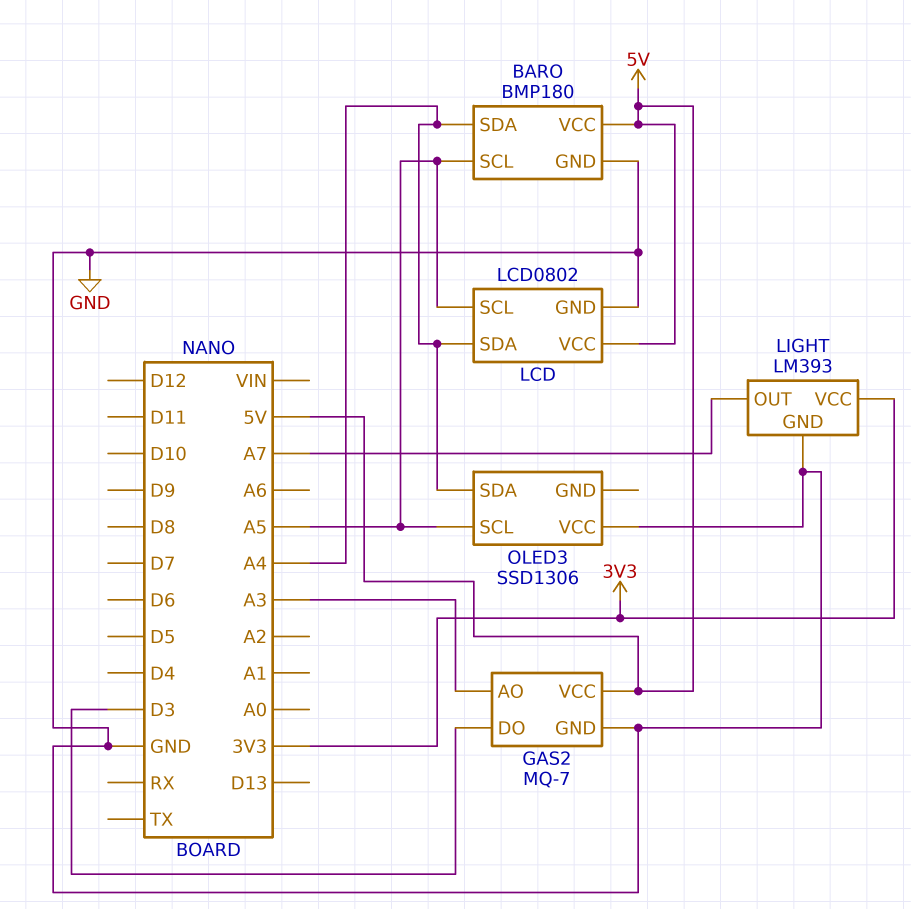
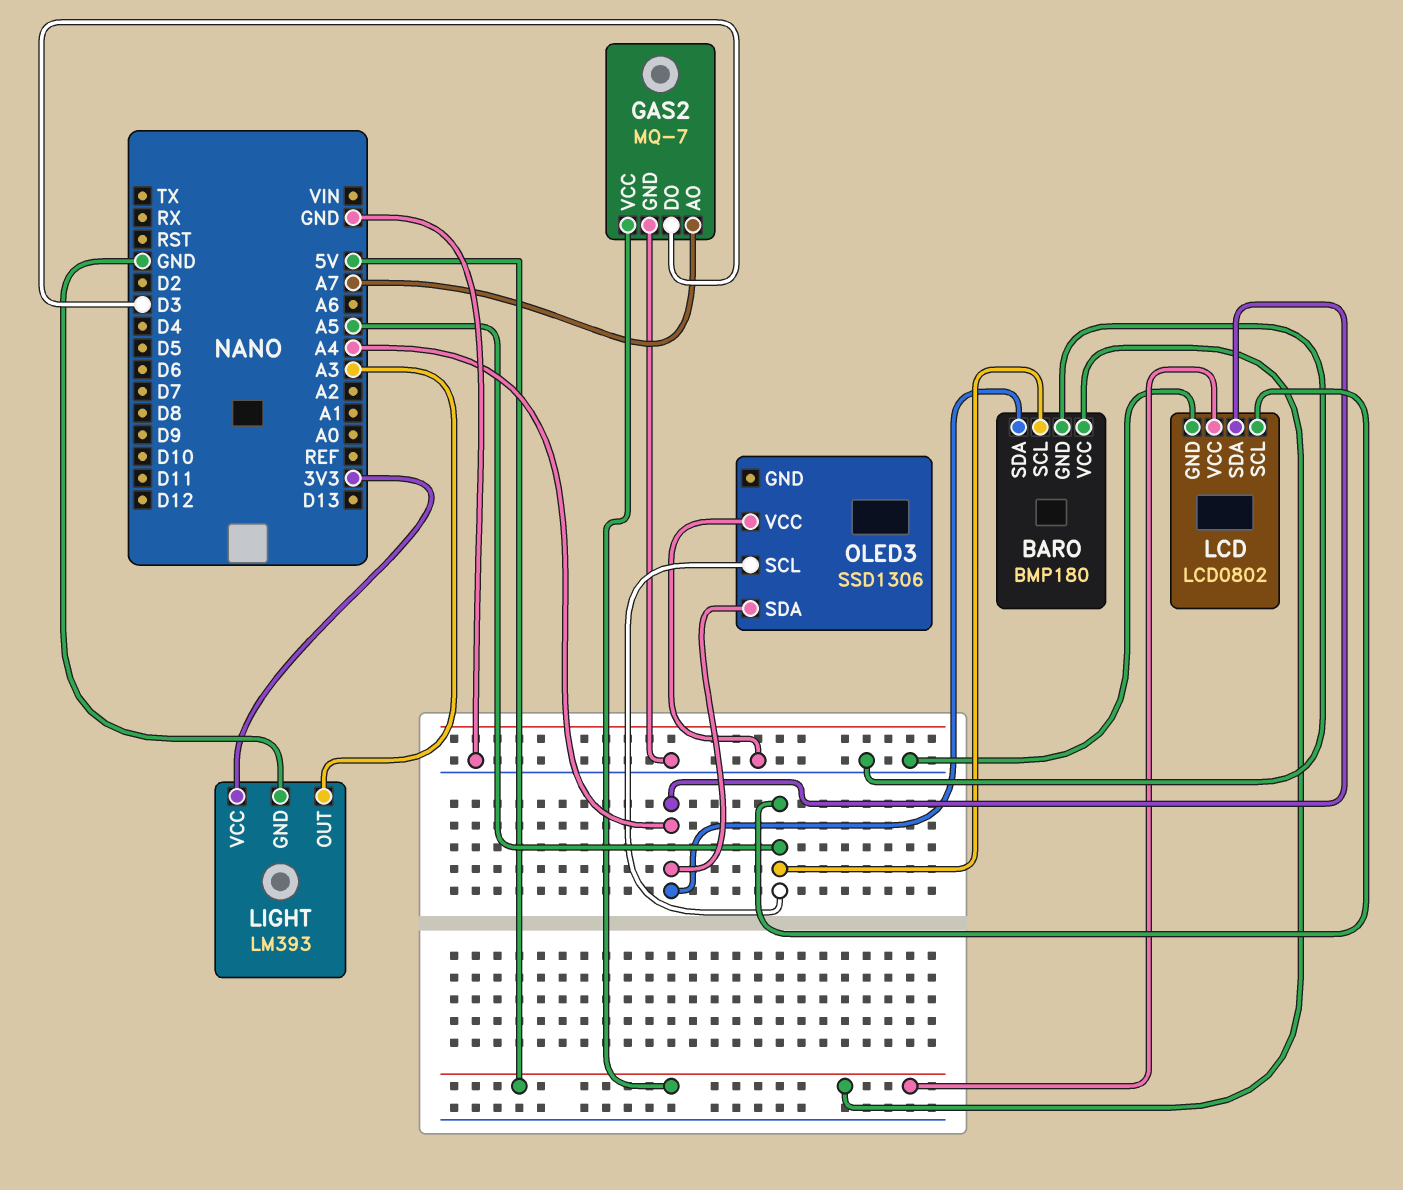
GAS2 pin AO: A3 -> A7
LIGHT pin OUT: A7 -> A3

